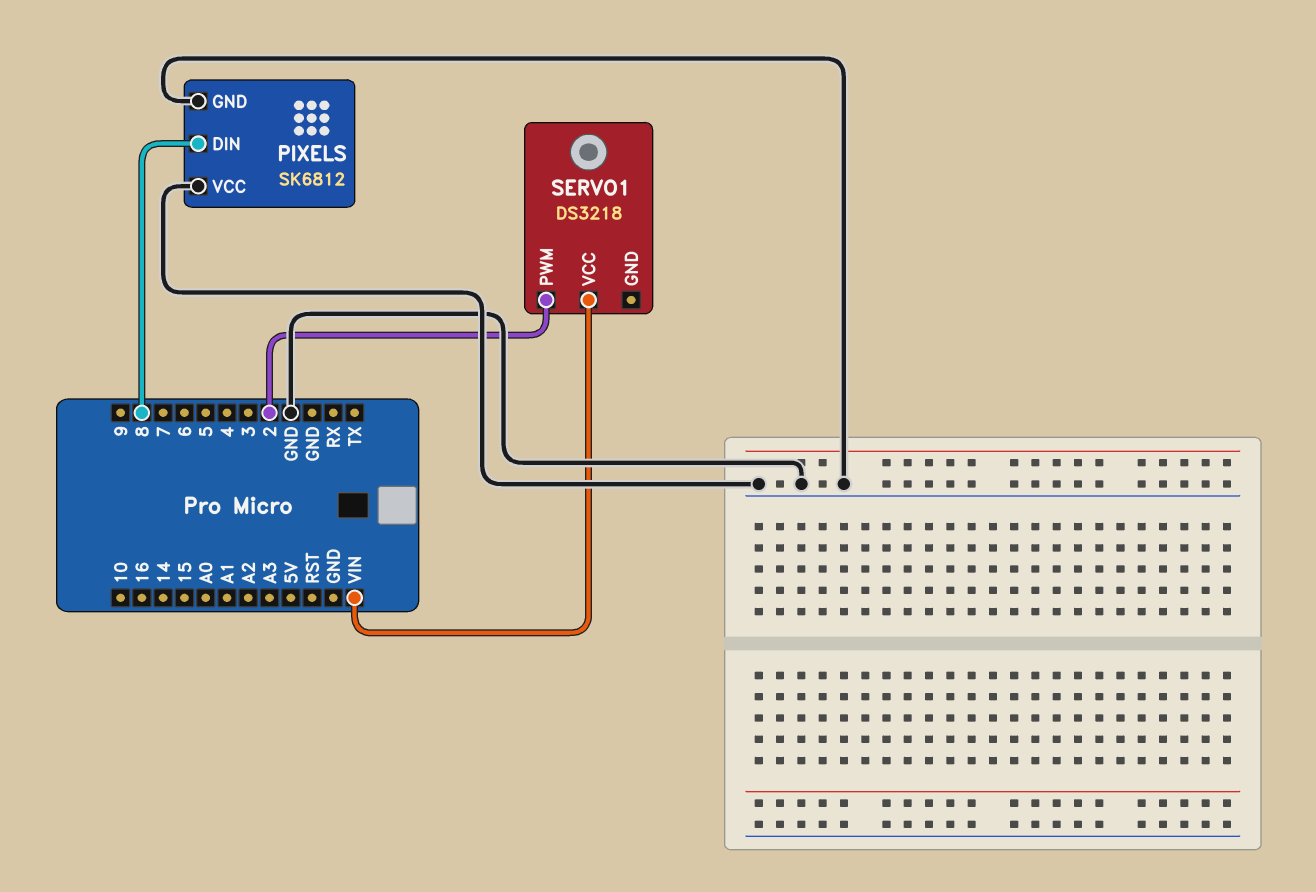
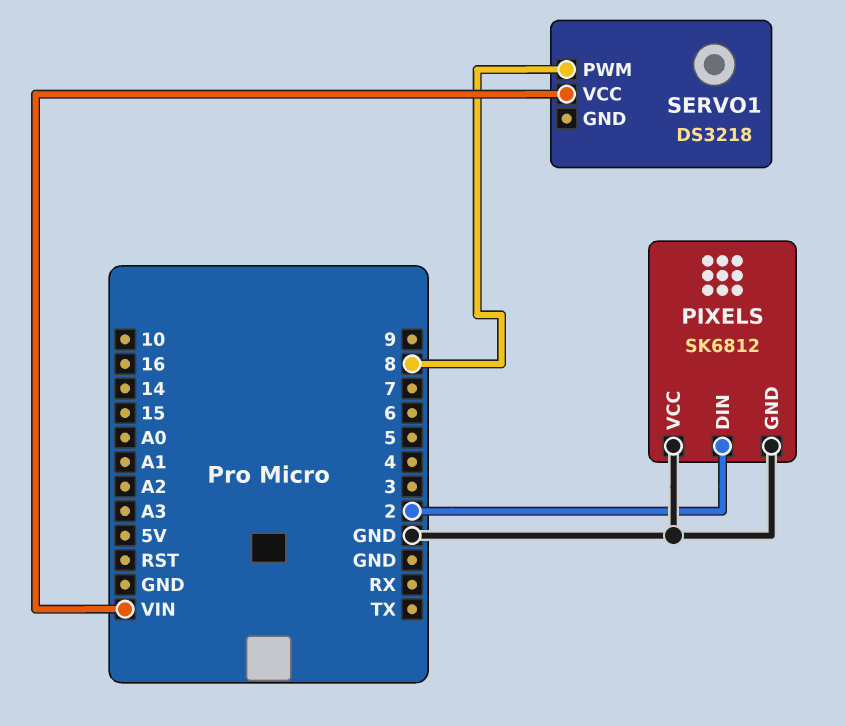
PIXELS pin DIN: 8 -> 2
SERVO1 pin PWM: 2 -> 8

